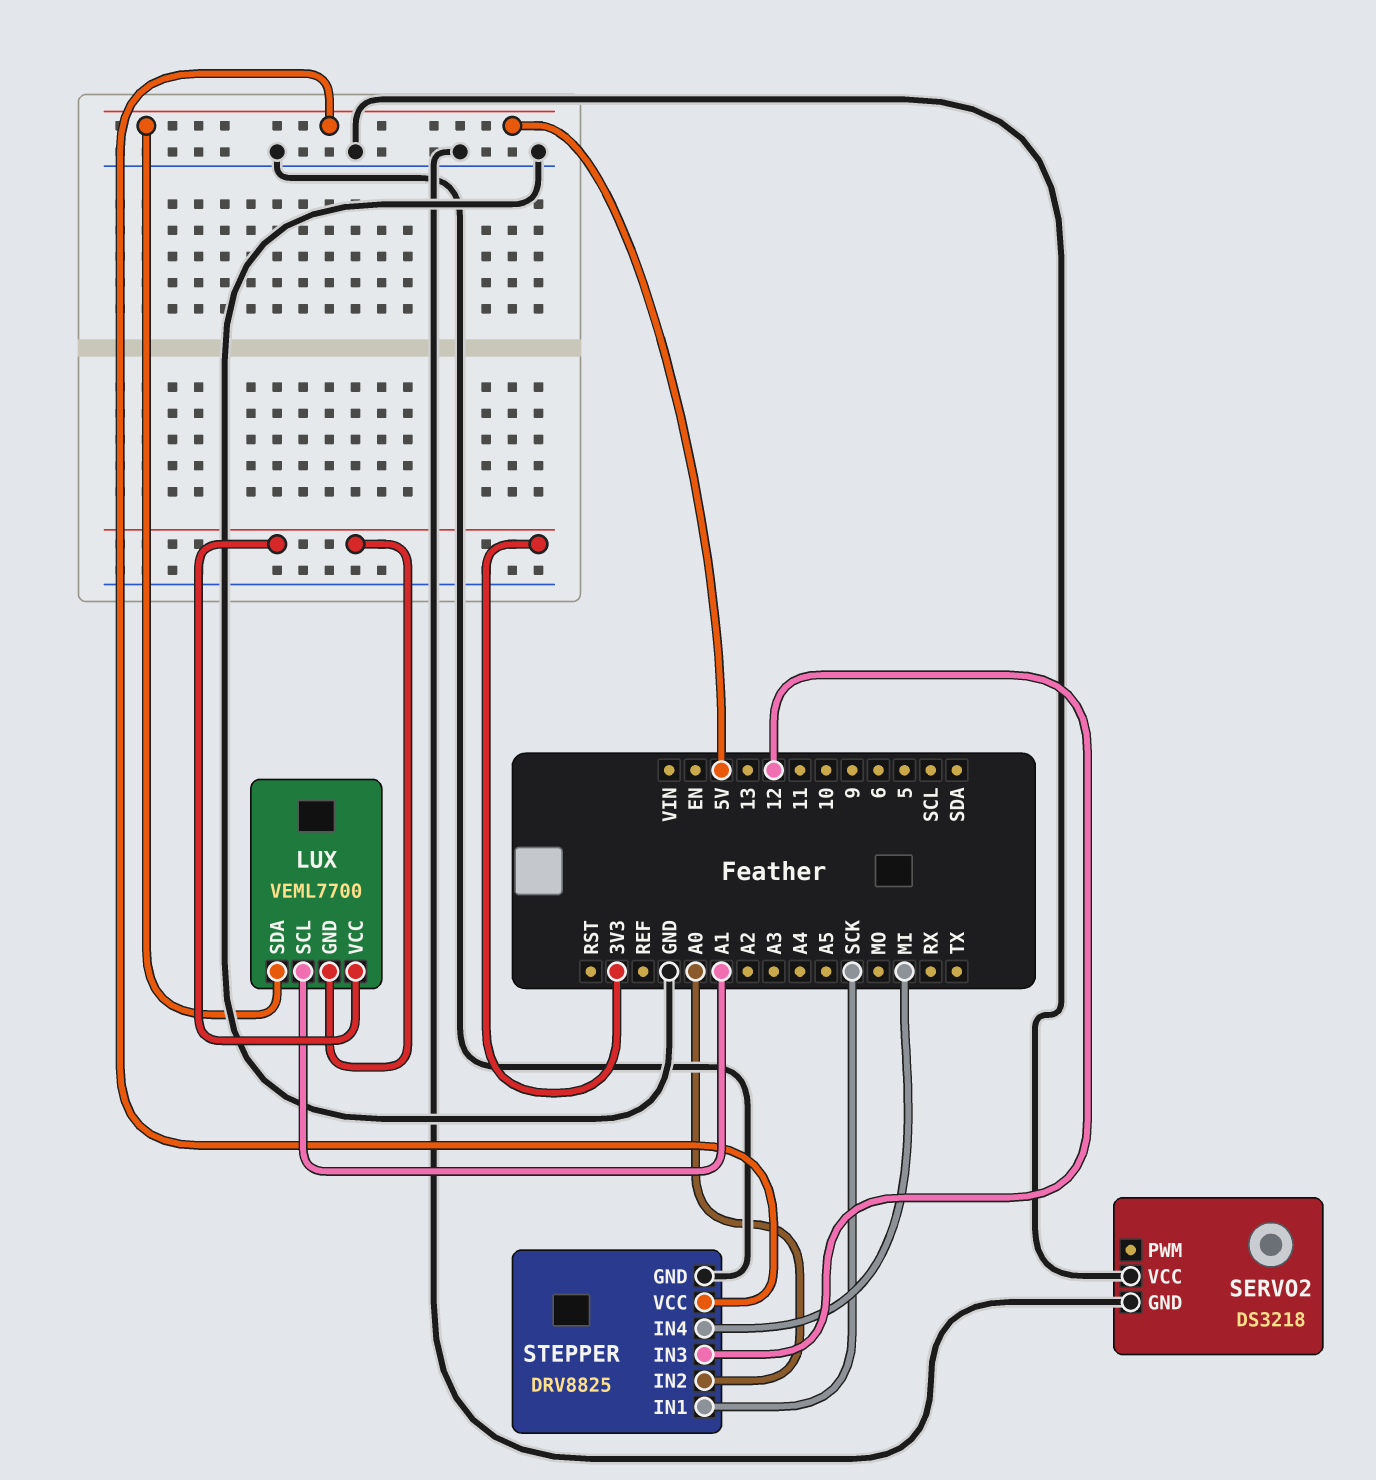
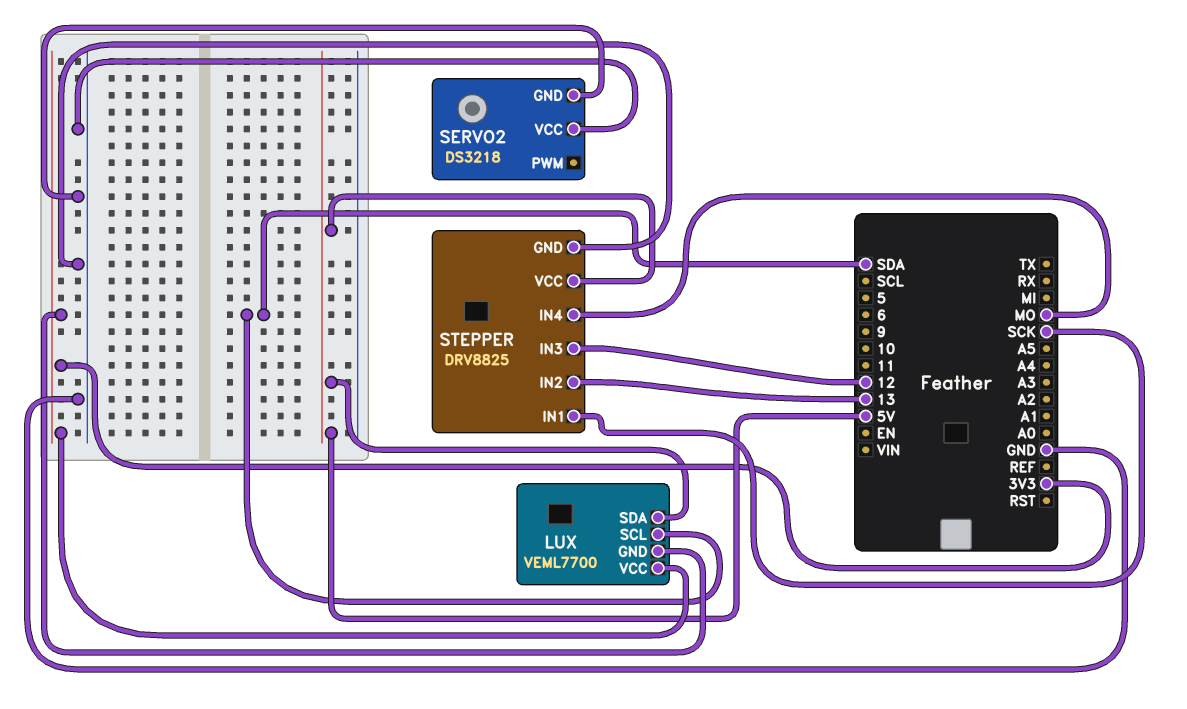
LUX pin SCL: A1 -> SDA
STEPPER pin IN2: A0 -> 13
STEPPER pin IN4: MI -> MO

